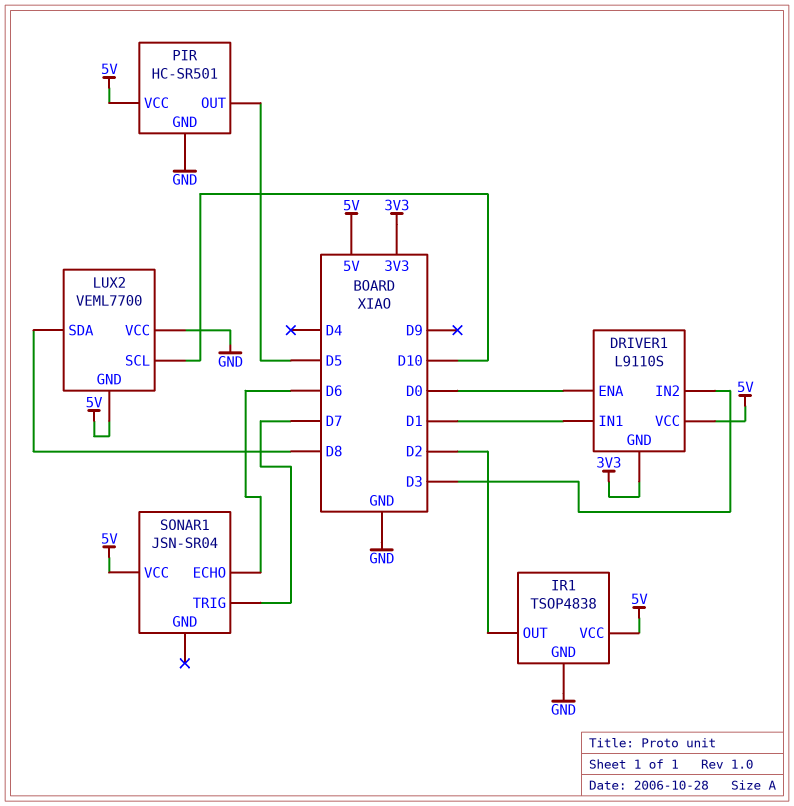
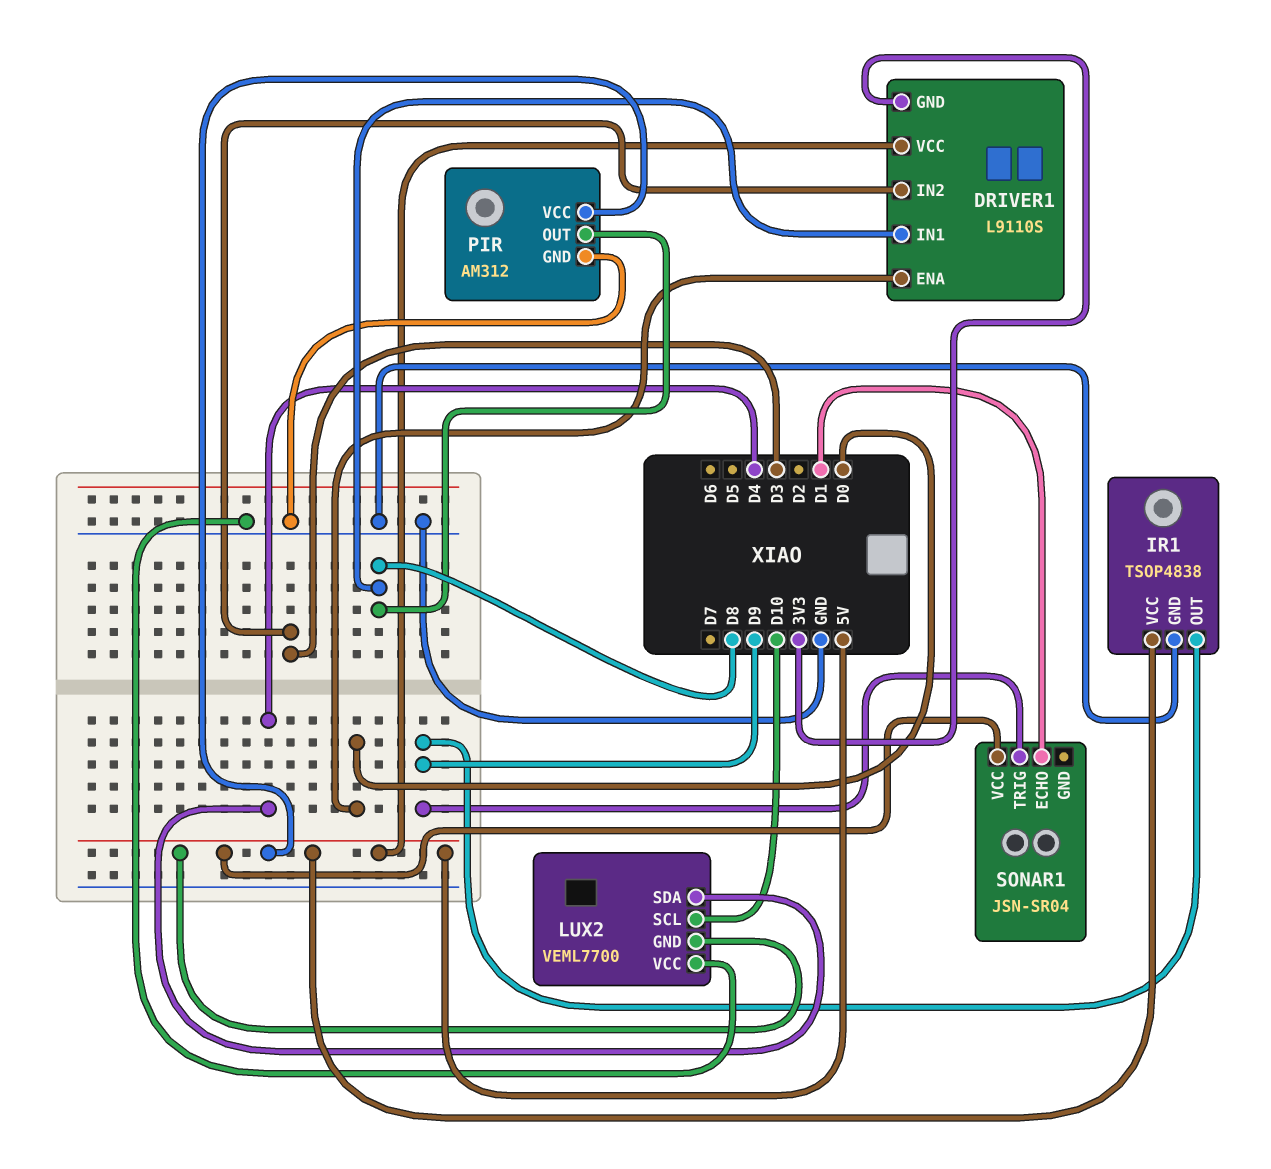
DRIVER1 pin IN1: D1 -> D8
IR1 pin OUT: D2 -> D9
LUX2 pin SDA: D8 -> D4
PIR: HC-SR501 -> AM312
PIR pin OUT: D5 -> D8
SONAR1 pin ECHO: D6 -> D1
SONAR1 pin TRIG: D7 -> D9

